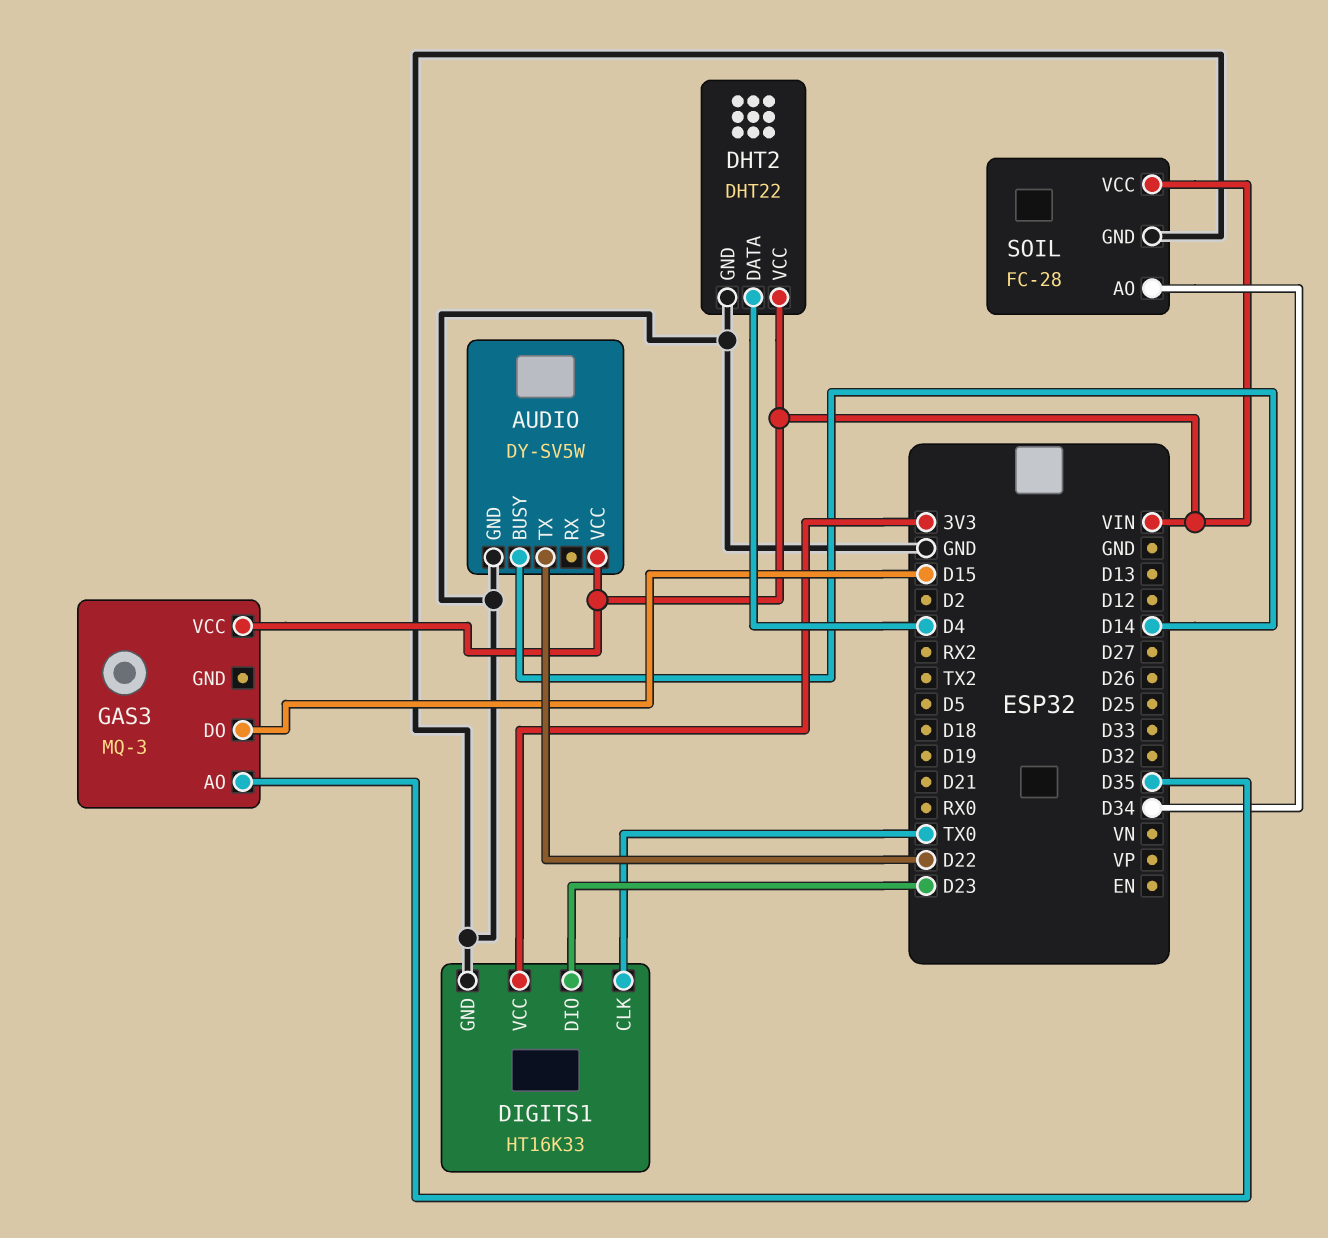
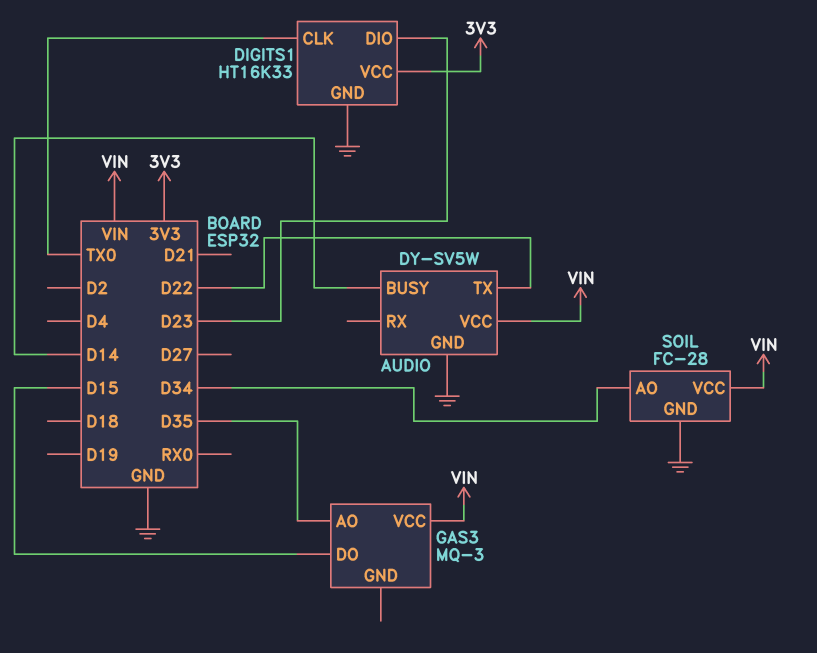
DHT2: DHT22 -> none
DHT2 pin DATA: D4 -> none
DHT2 pin GND: GND -> none
DHT2 pin VCC: VIN -> none

